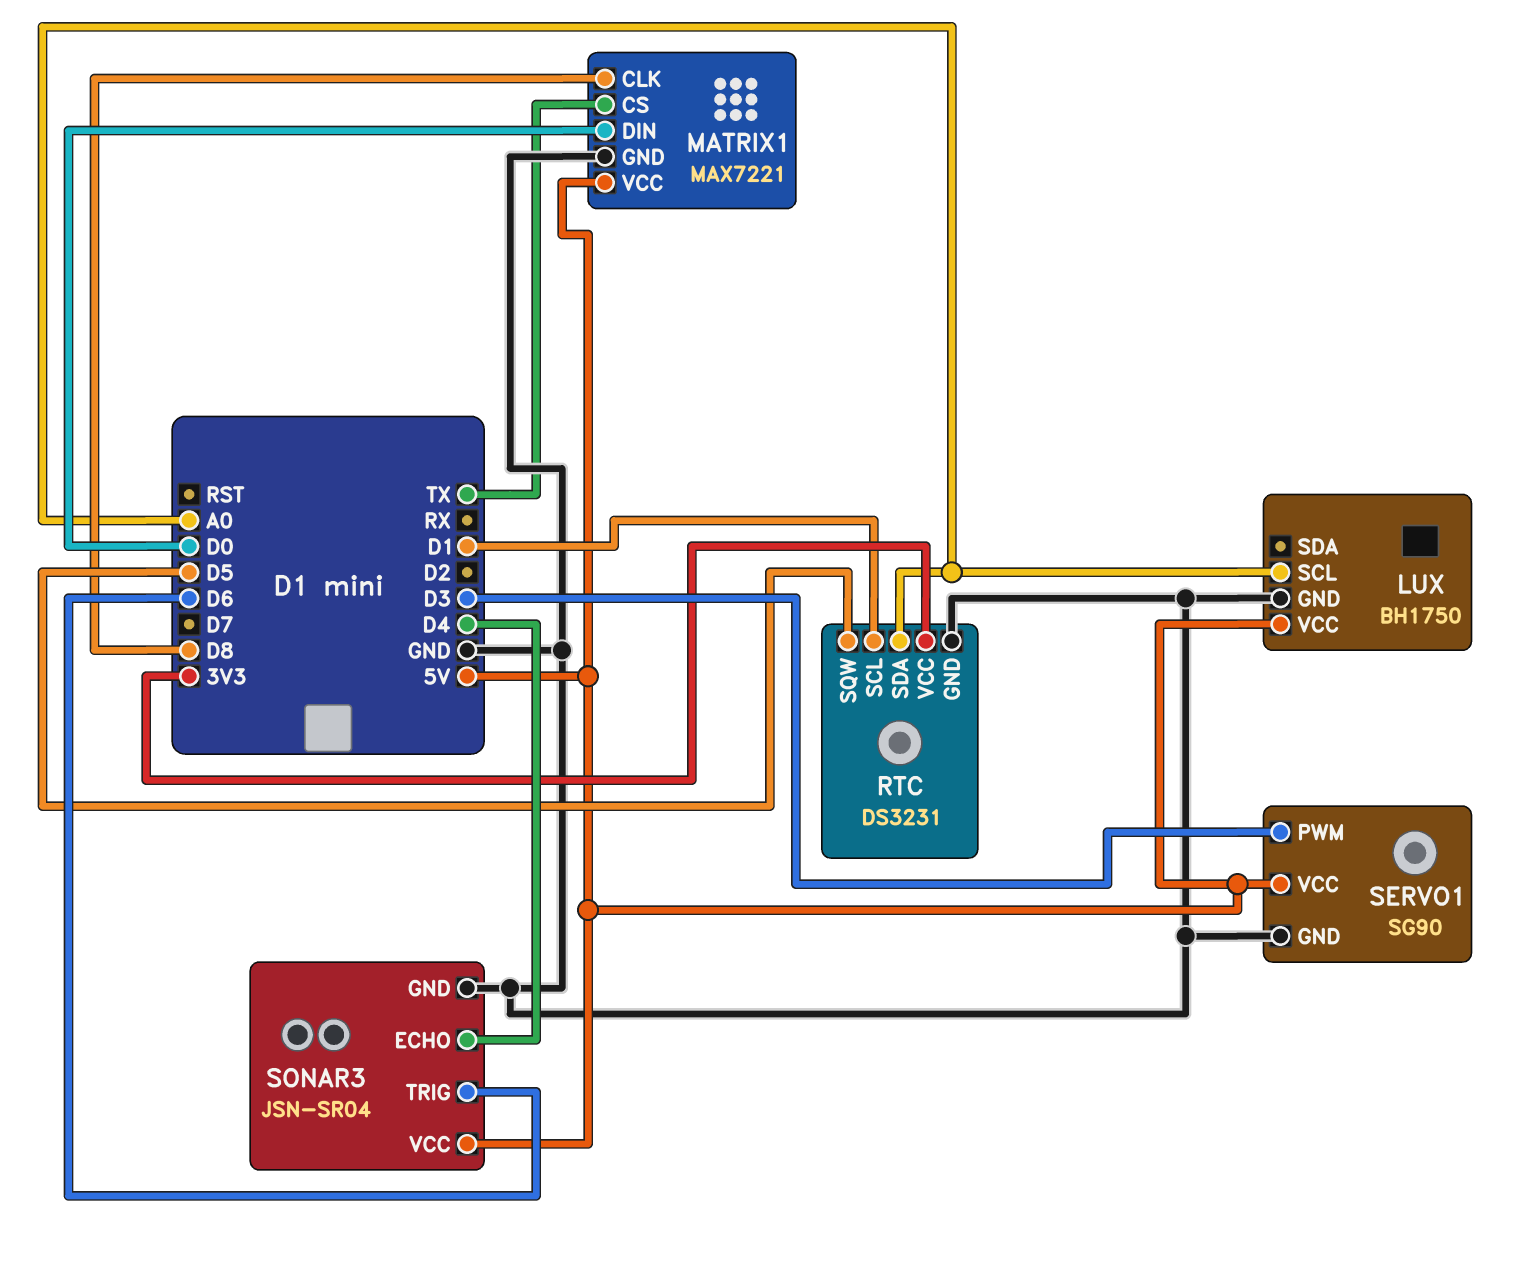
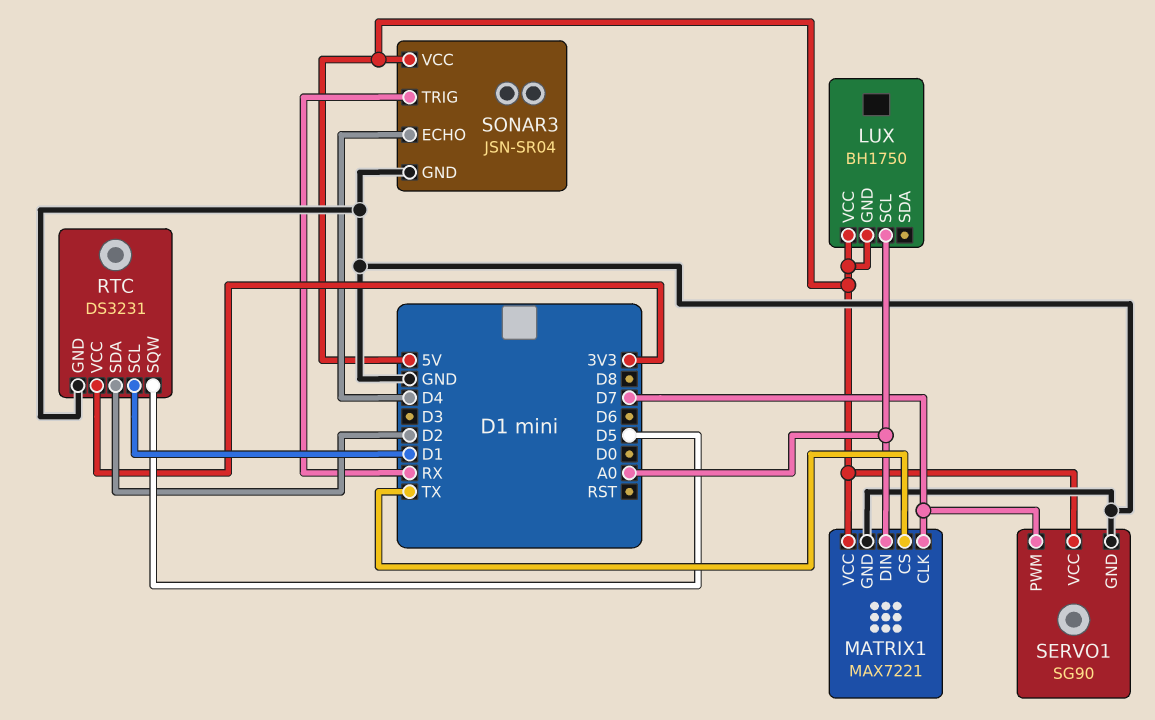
LUX pin GND: GND -> 5V
MATRIX1 pin CLK: D8 -> D7
MATRIX1 pin DIN: D0 -> A0
RTC pin SDA: A0 -> D2
SERVO1 pin PWM: D3 -> D7
SONAR3 pin TRIG: D6 -> RX

